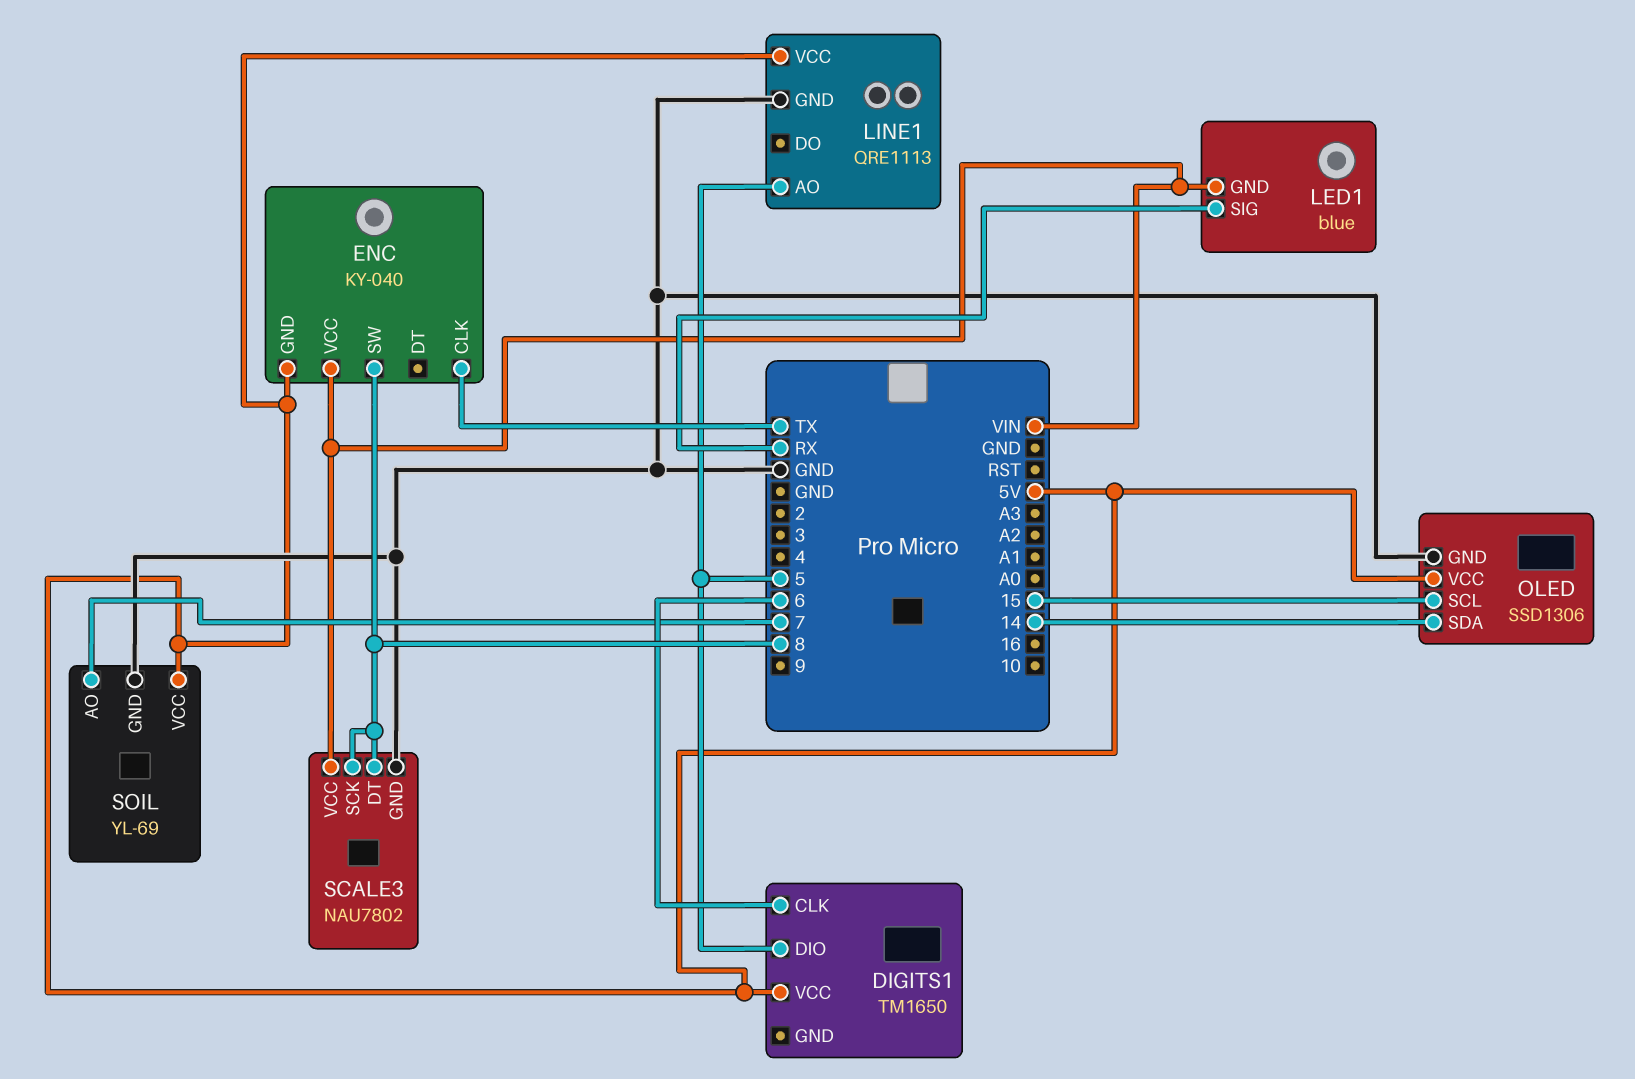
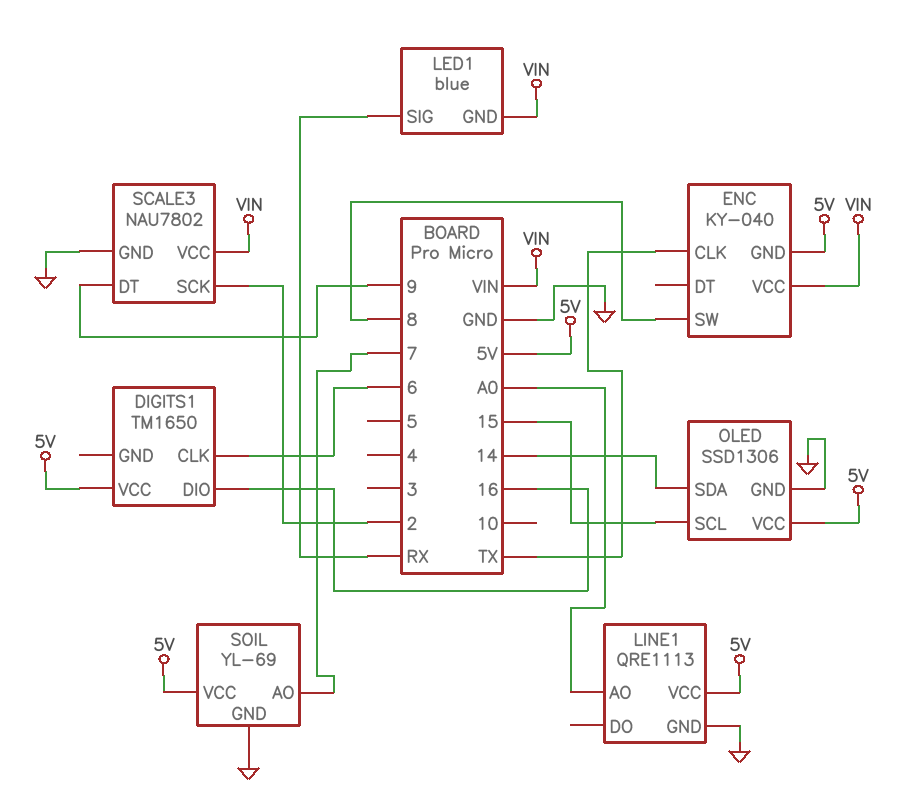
DIGITS1 pin DIO: 5 -> 16
LINE1 pin AO: 5 -> A0
SCALE3 pin DT: 8 -> 9
SCALE3 pin SCK: 8 -> 2

